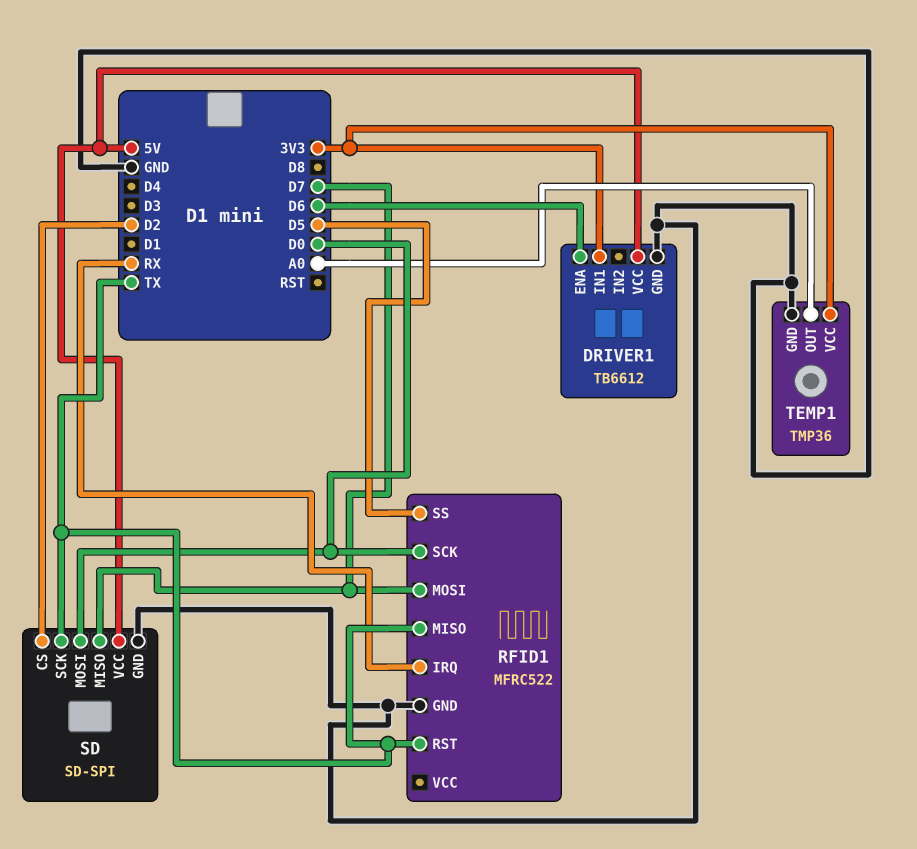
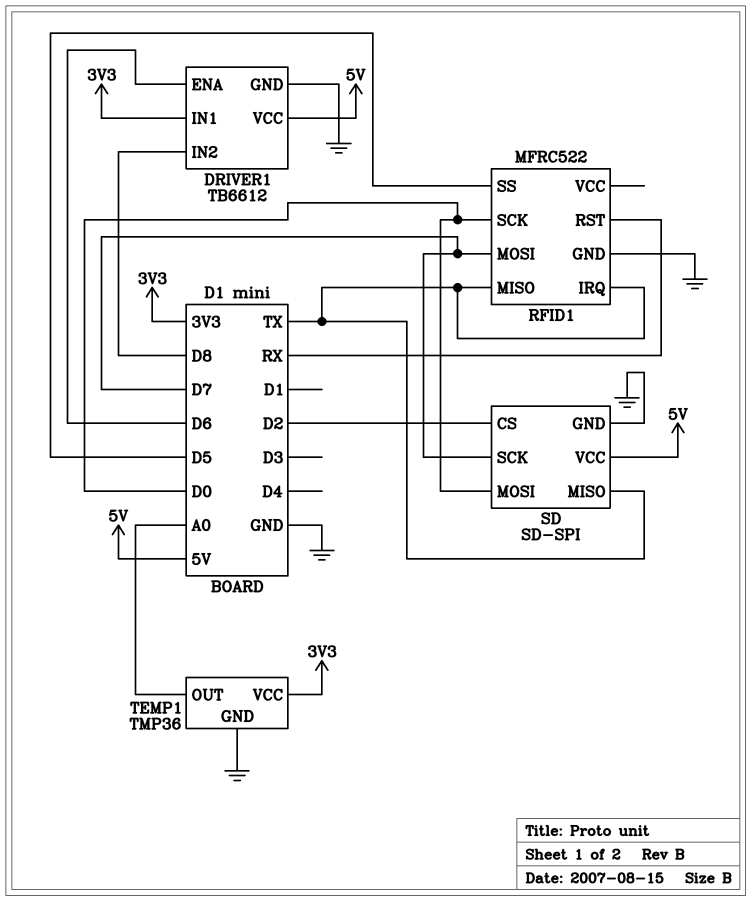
DRIVER1 pin IN2: none -> D8
RFID1 pin IRQ: RX -> TX
RFID1 pin RST: TX -> RX
SD pin MISO: D7 -> TX
SD pin SCK: TX -> D7

